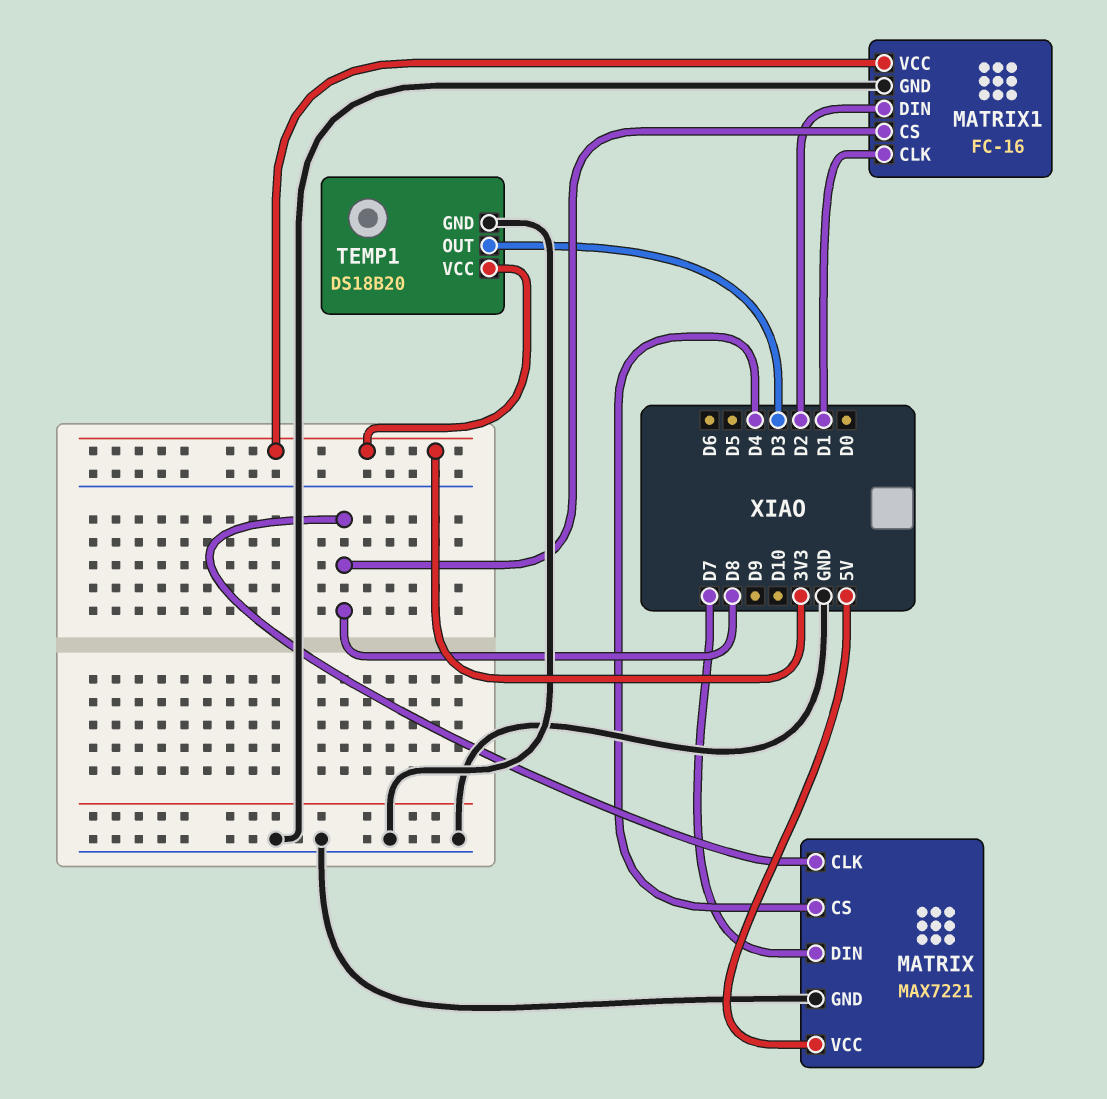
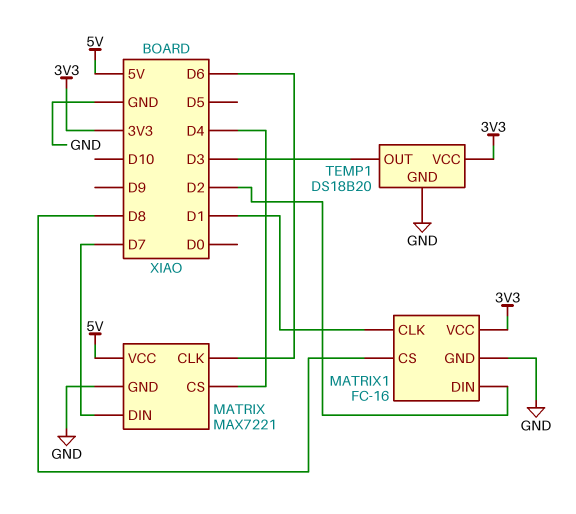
MATRIX pin CLK: D8 -> D6

